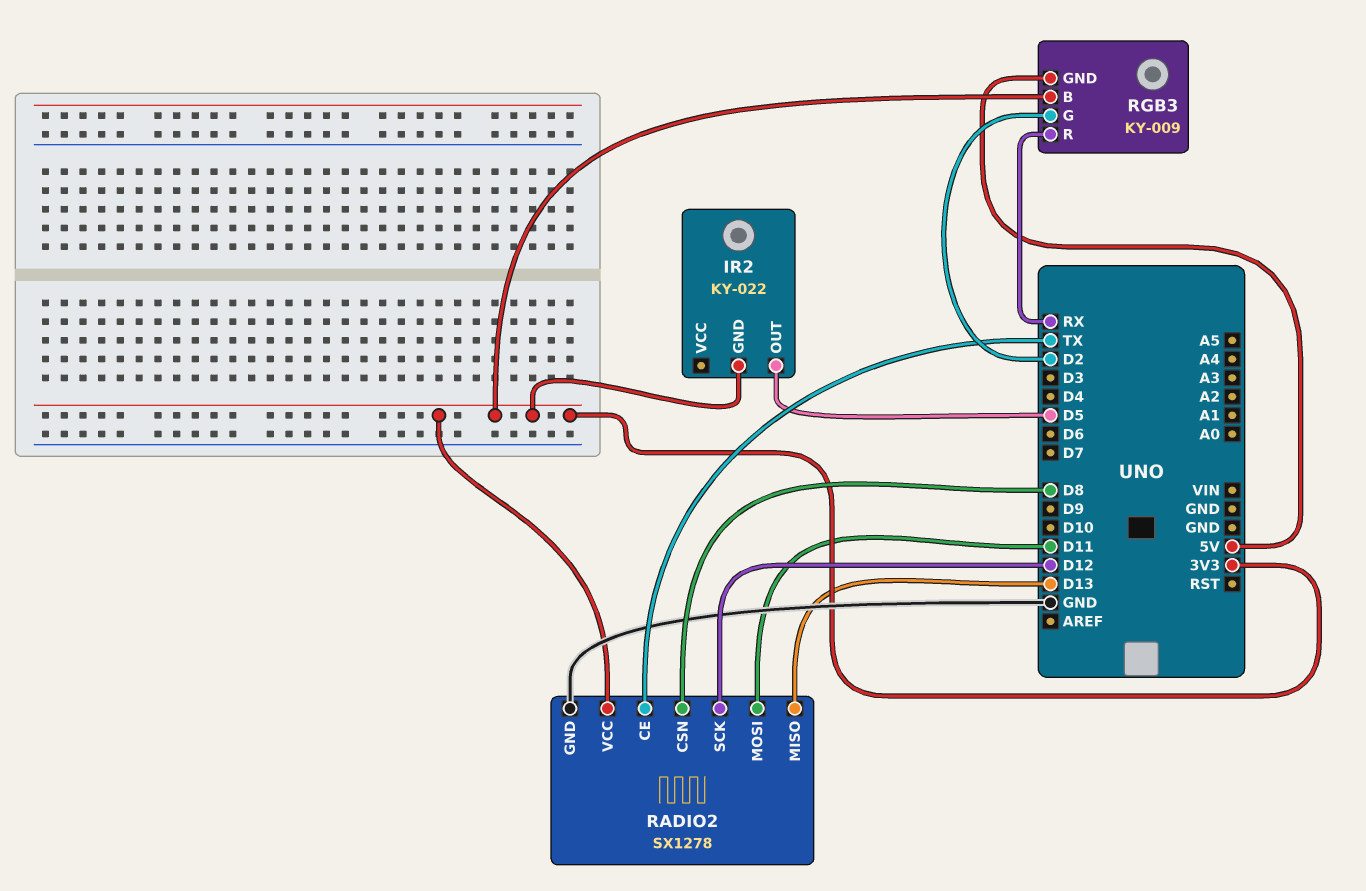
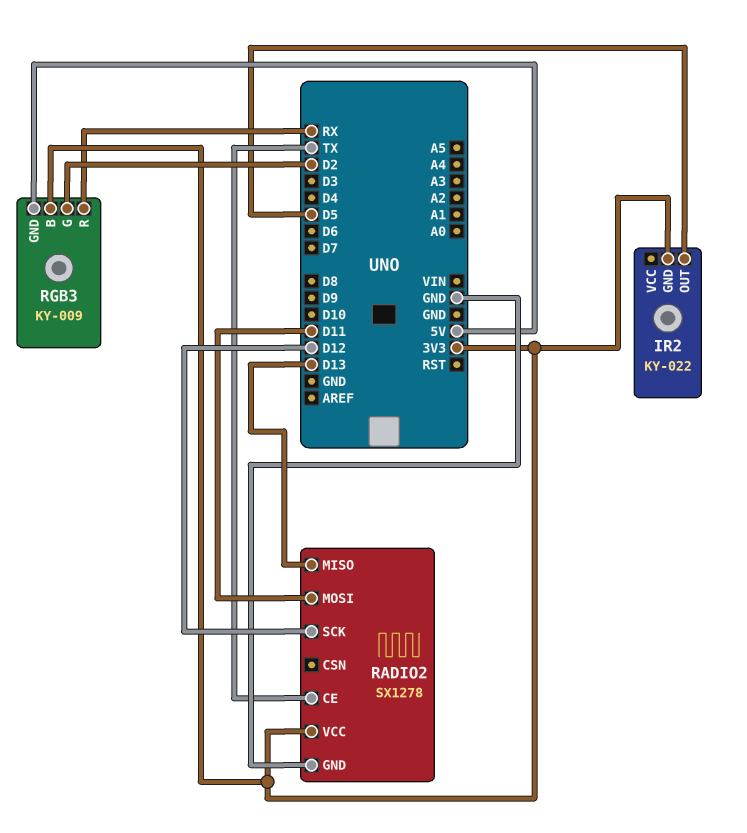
RADIO2 pin CSN: D8 -> none

